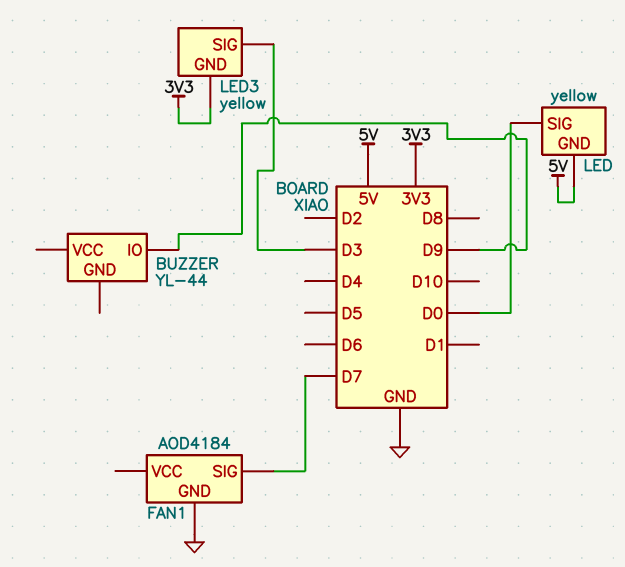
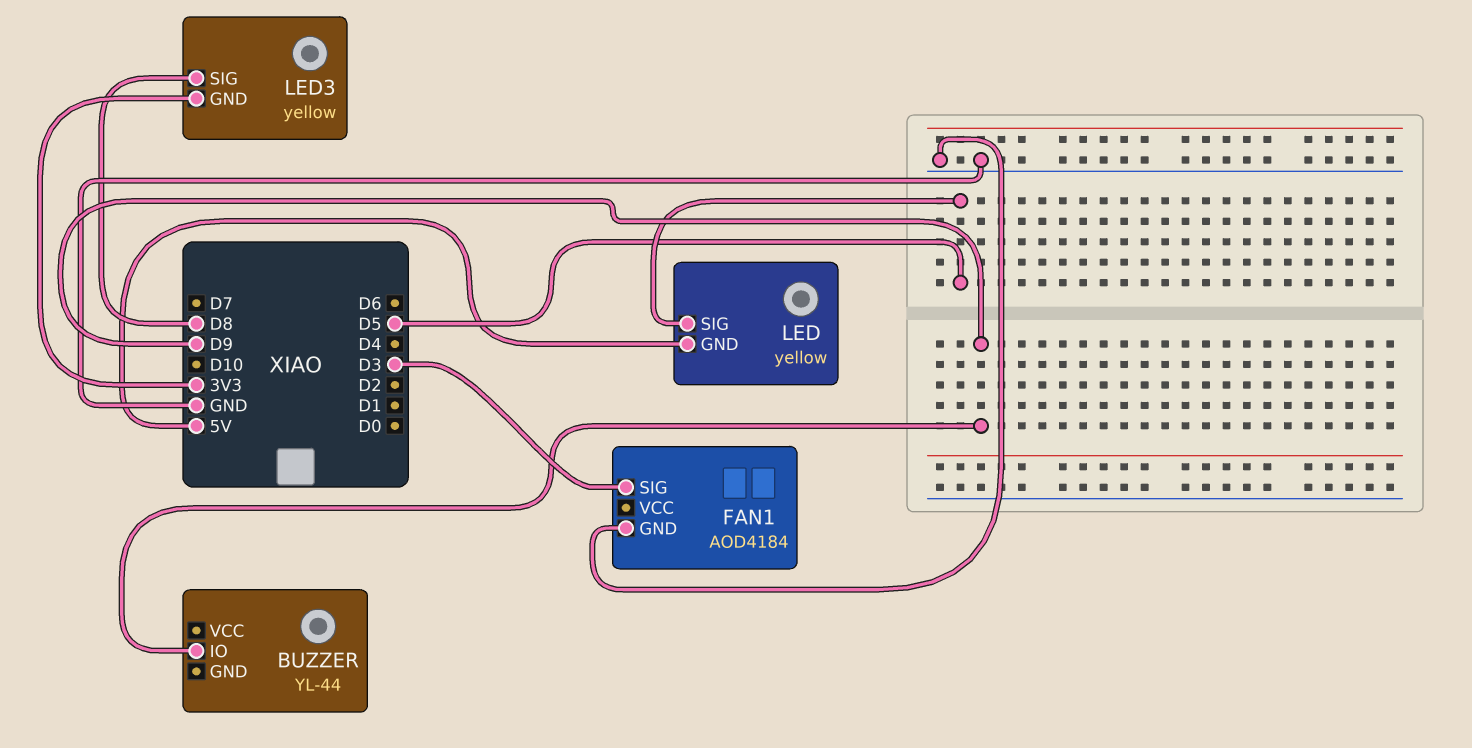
FAN1 pin SIG: D7 -> D3
LED pin SIG: D0 -> D5
LED3 pin SIG: D3 -> D8

